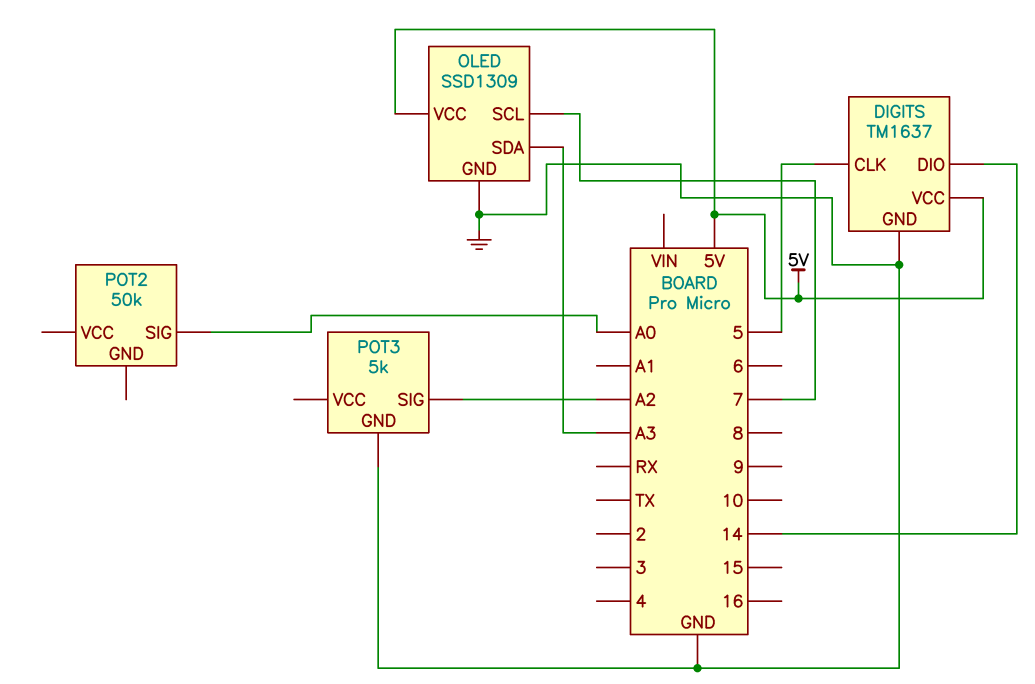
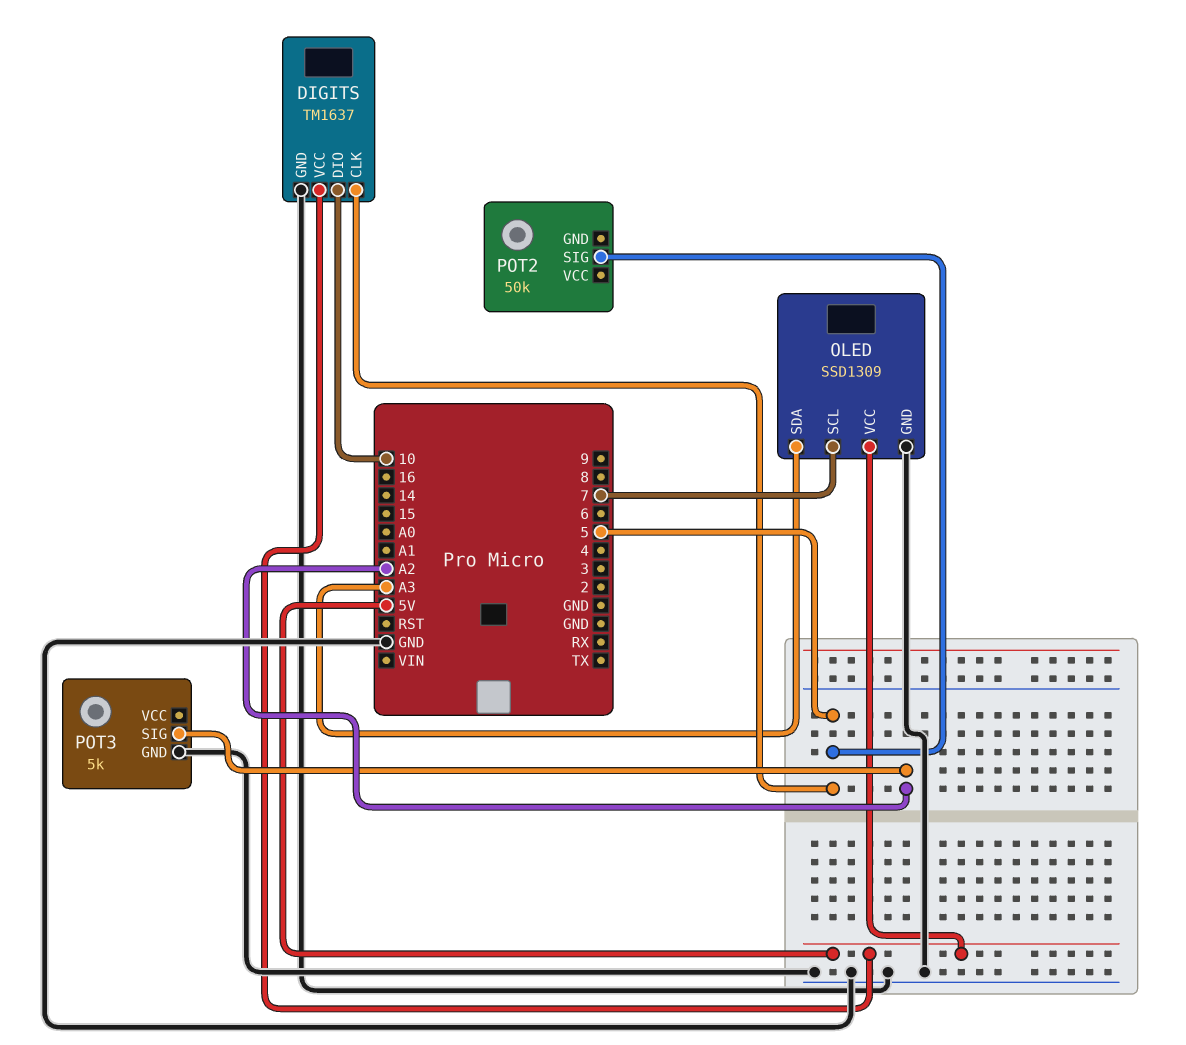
DIGITS pin DIO: 14 -> 10
POT2 pin SIG: A0 -> 5

